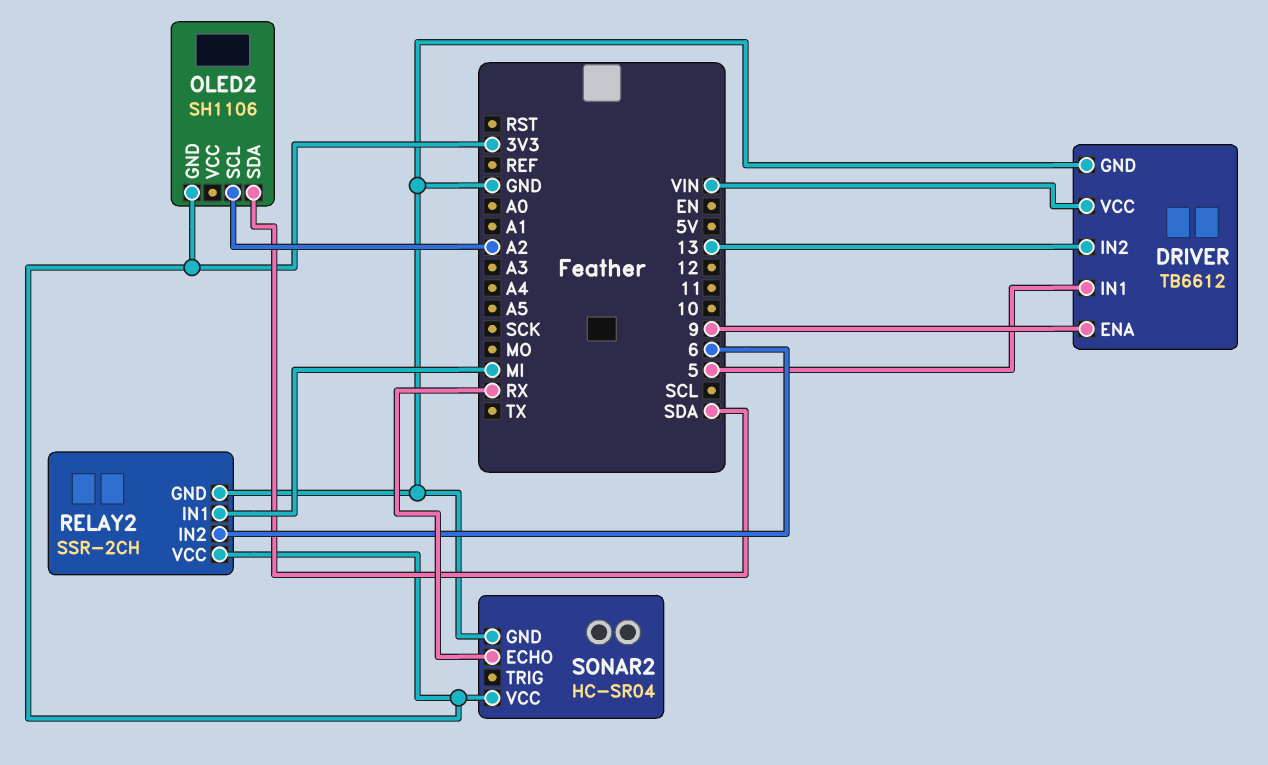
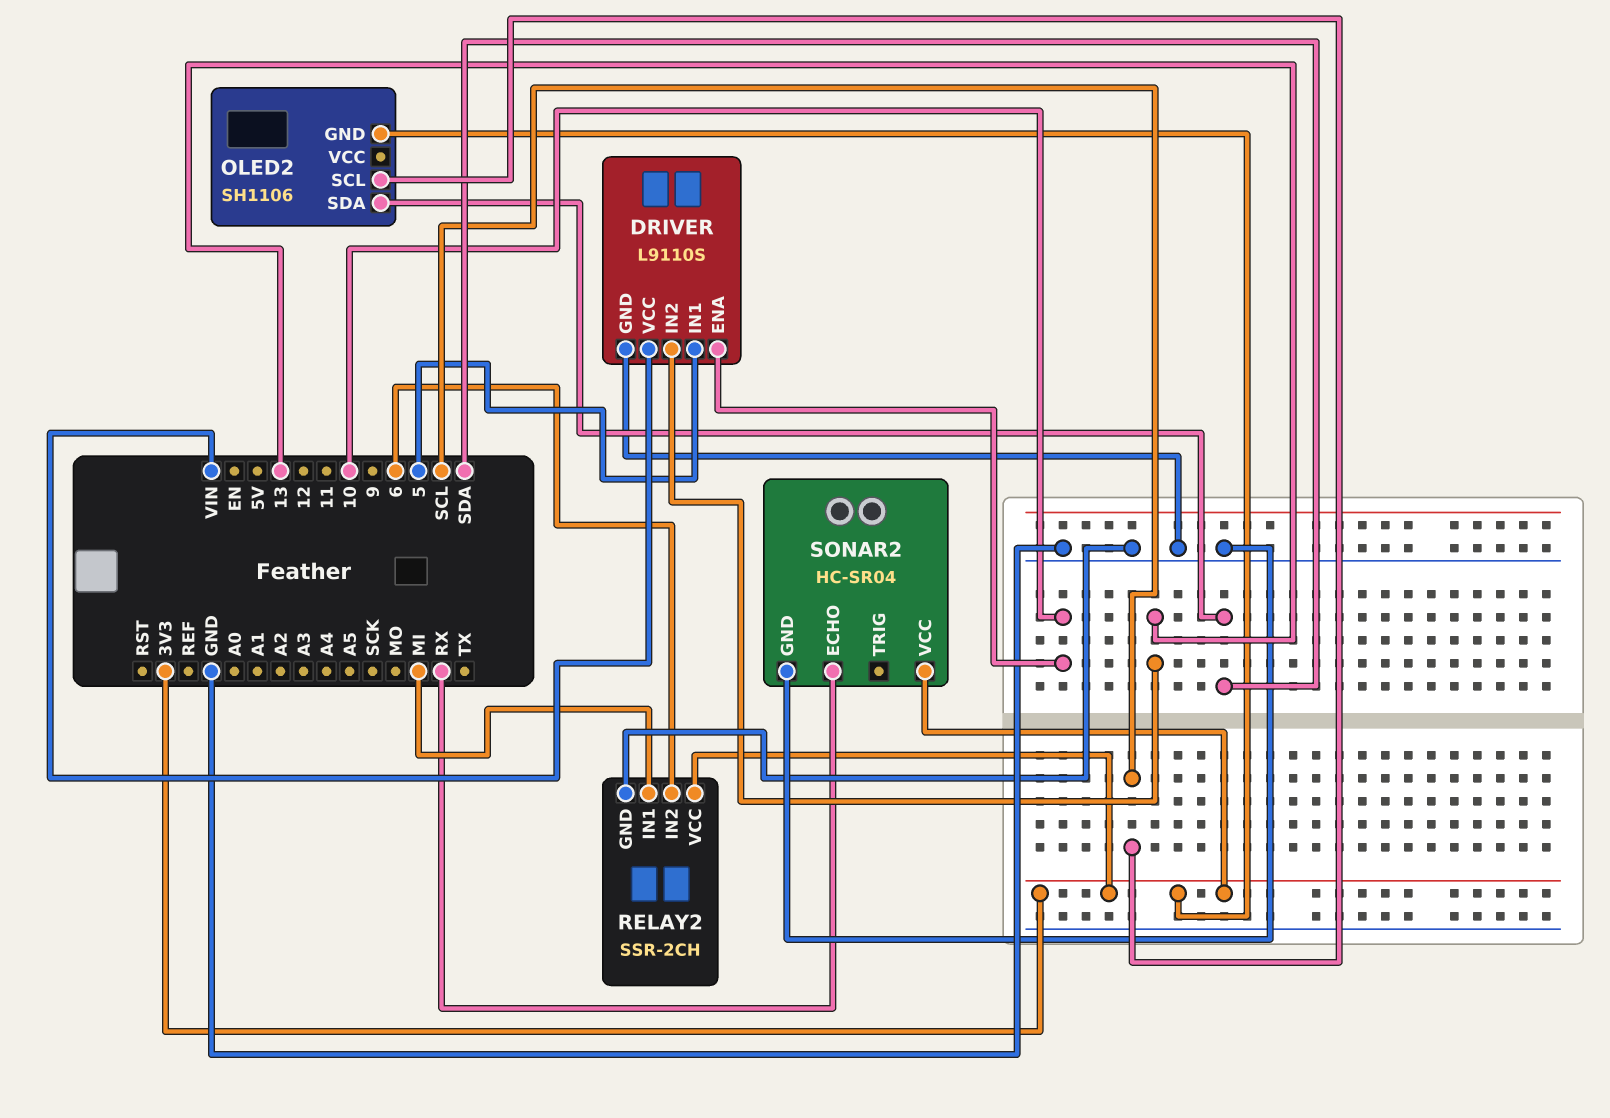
DRIVER: TB6612 -> L9110S
DRIVER pin ENA: 9 -> 10
OLED2 pin SCL: A2 -> SCL

